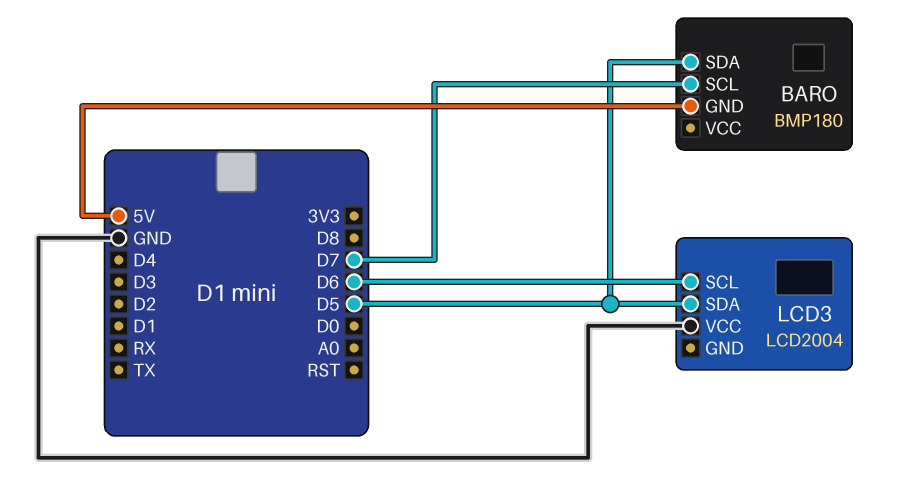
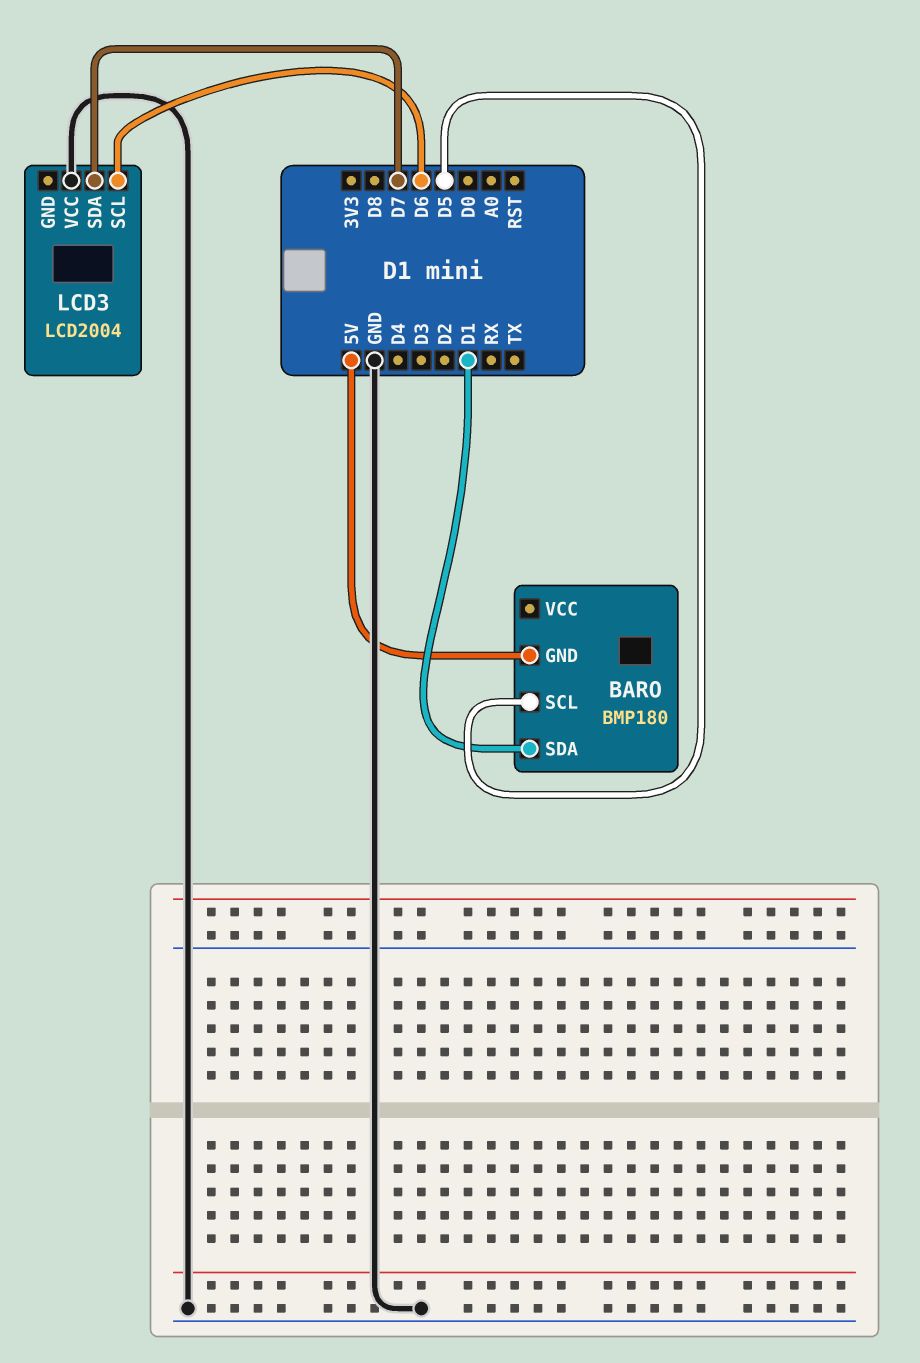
BARO pin SCL: D7 -> D5
BARO pin SDA: D5 -> D1
LCD3 pin SDA: D5 -> D7

